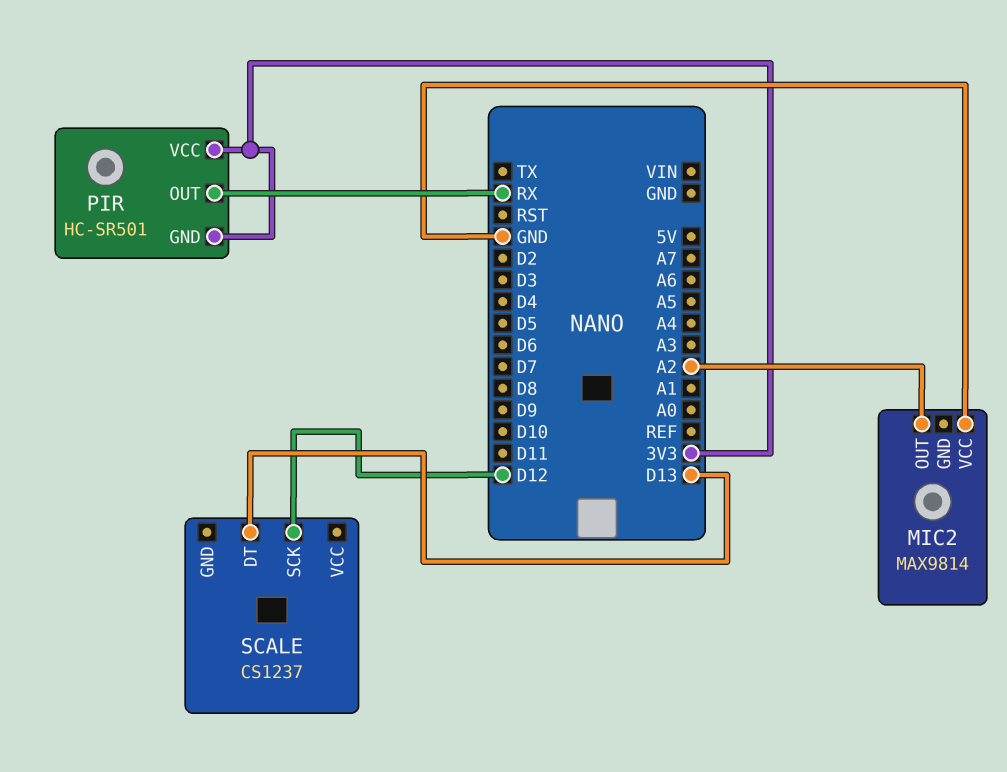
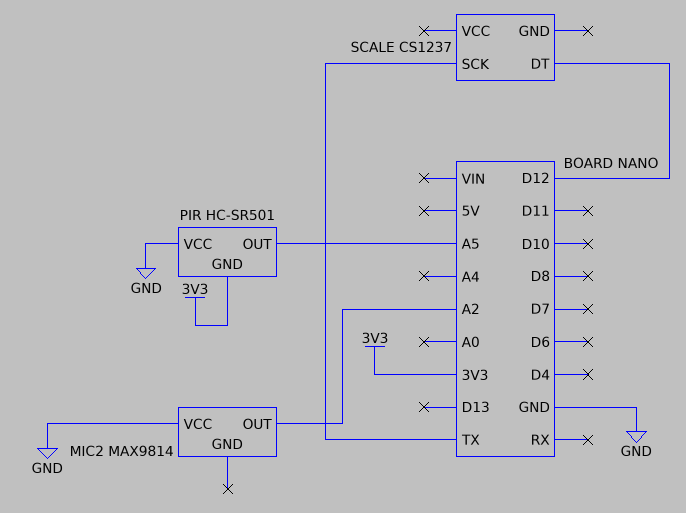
PIR pin OUT: RX -> A5
PIR pin VCC: 3V3 -> GND
SCALE pin DT: D13 -> D12
SCALE pin SCK: D12 -> TX

